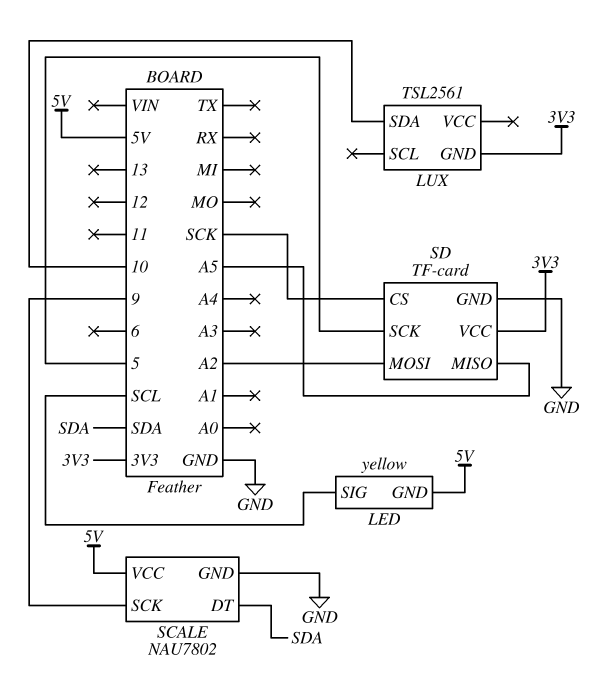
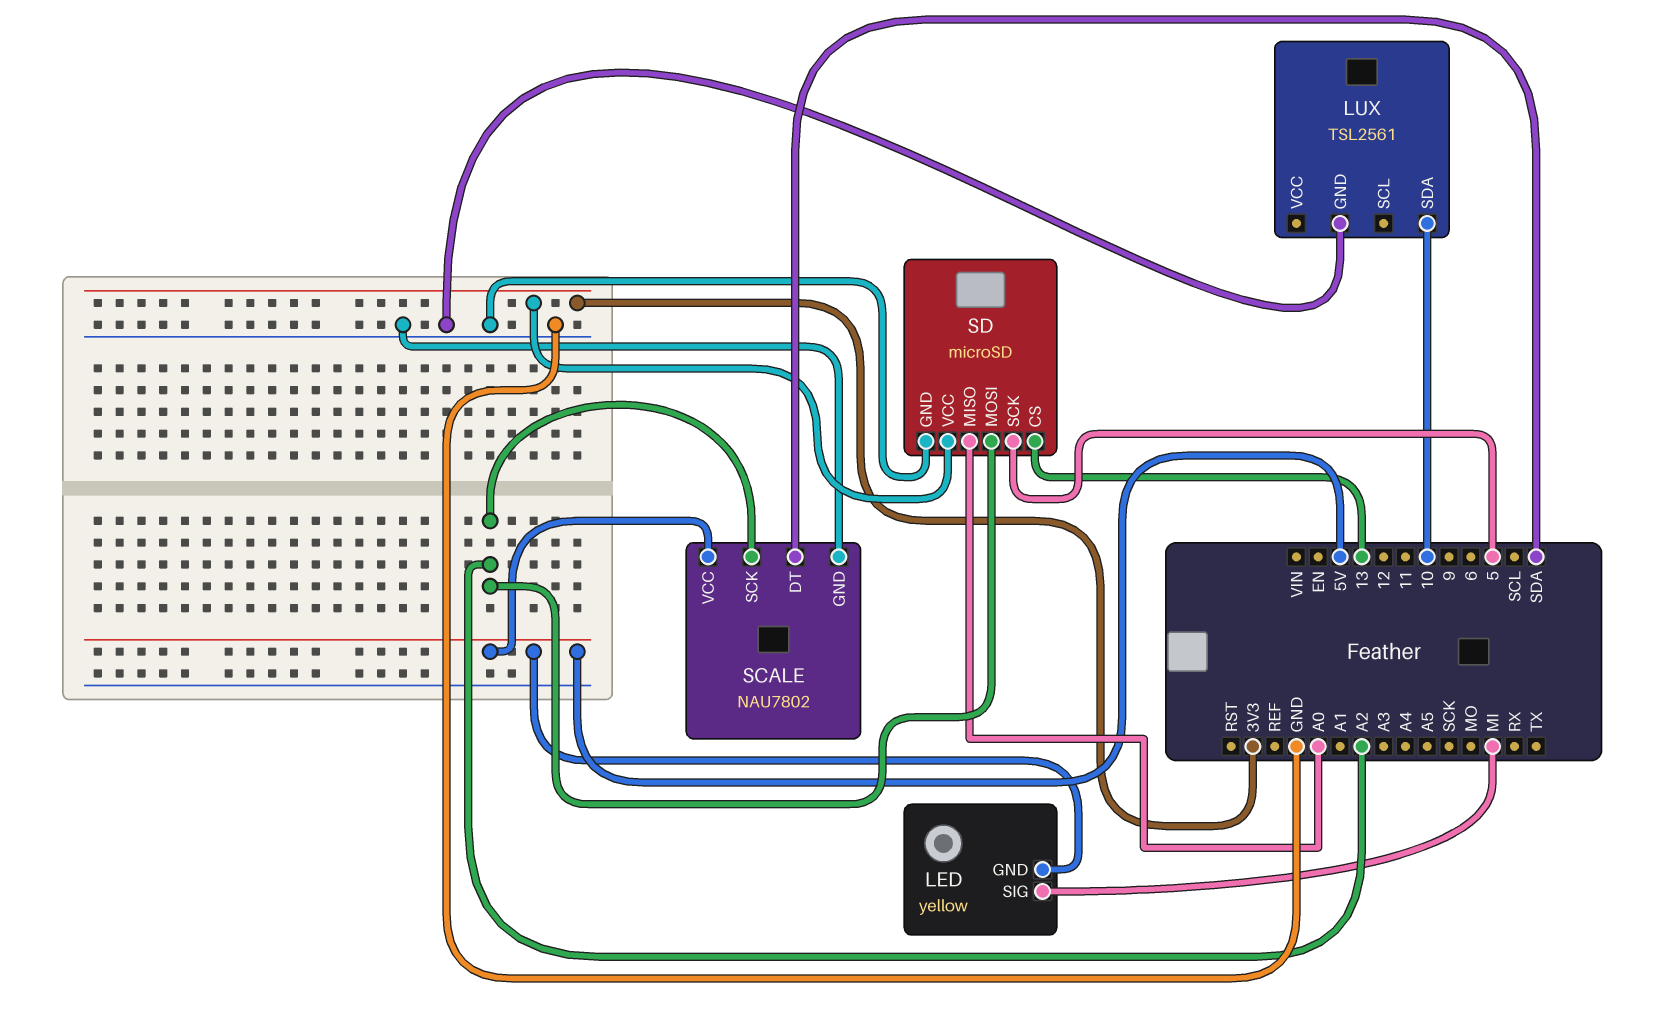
LED pin SIG: SCL -> MI
LUX pin GND: 3V3 -> GND
SCALE pin SCK: 9 -> A2
SD: TF-card -> microSD
SD pin CS: SCK -> 13
SD pin MISO: A5 -> A0

